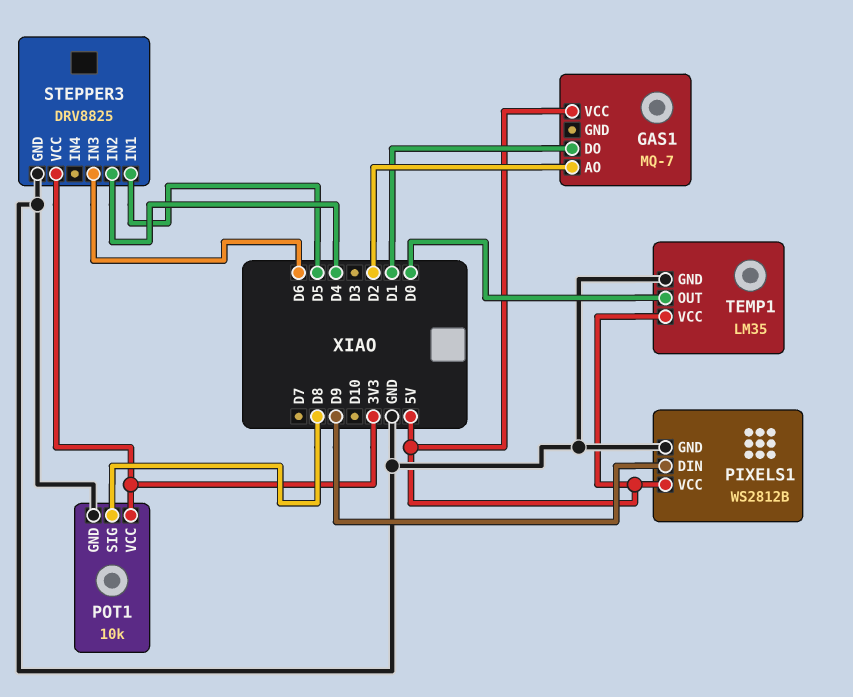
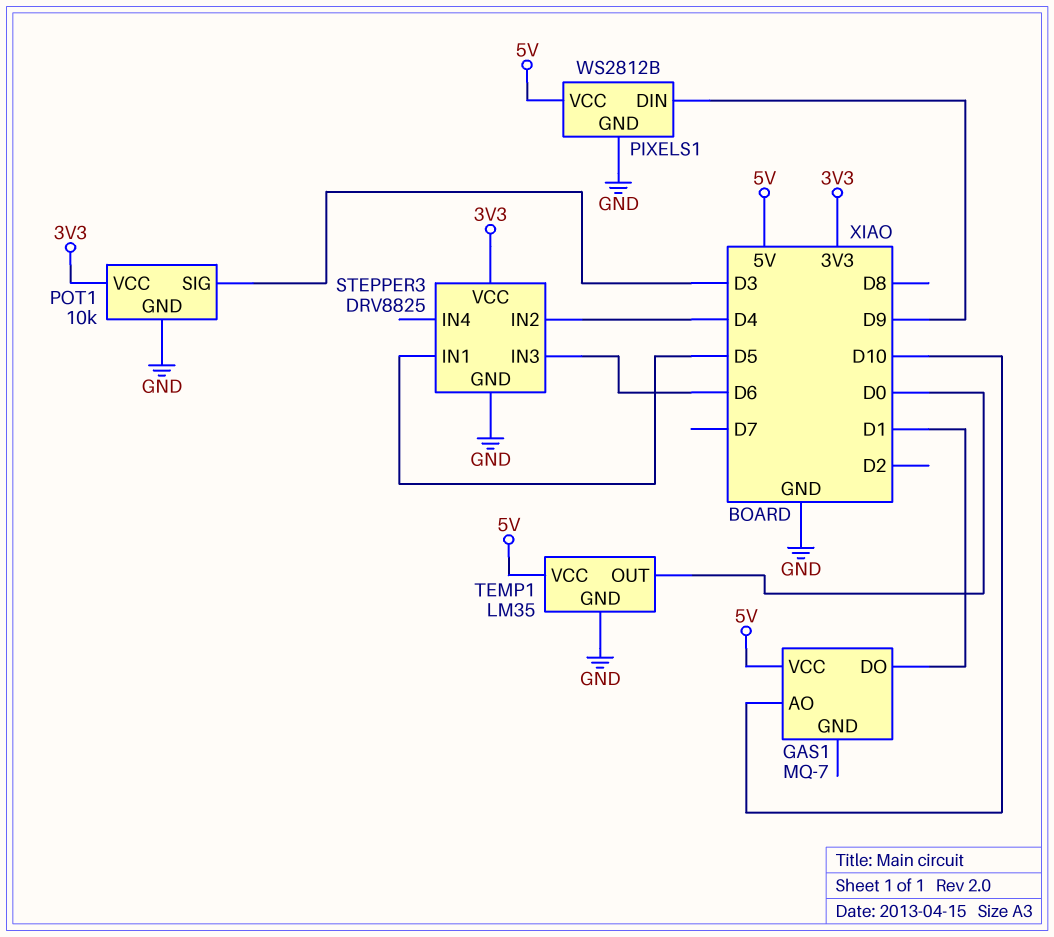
GAS1 pin AO: D2 -> D10
POT1 pin SIG: D8 -> D3

